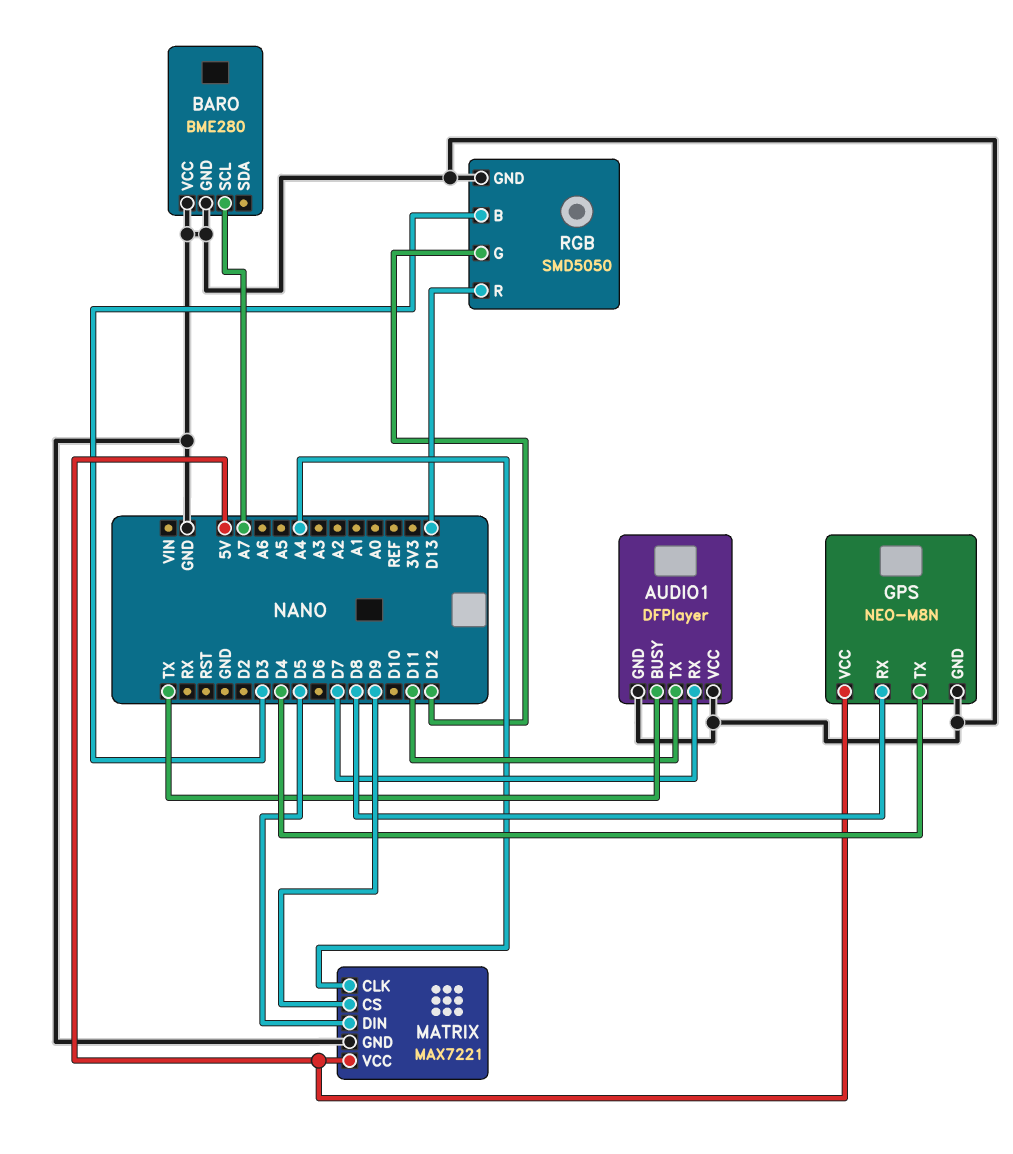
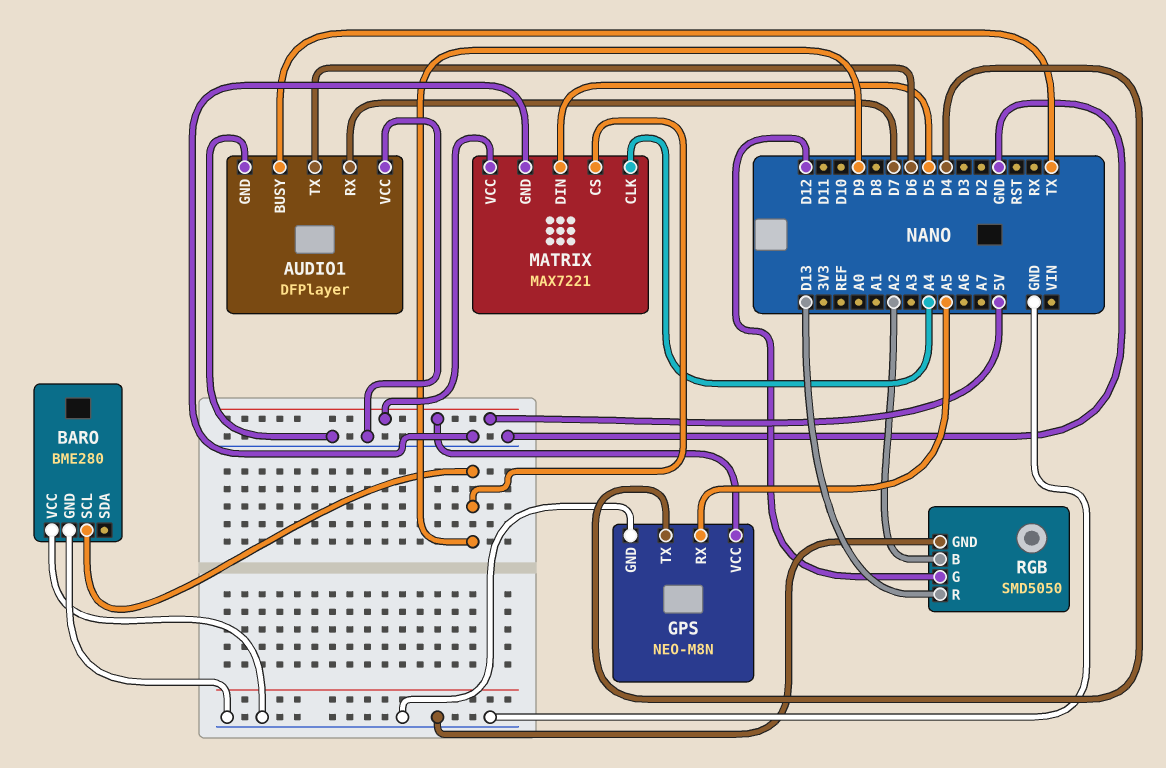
AUDIO1 pin TX: D11 -> D6
BARO pin SCL: A7 -> D9
GPS pin RX: D8 -> A5
RGB pin B: D3 -> A2

